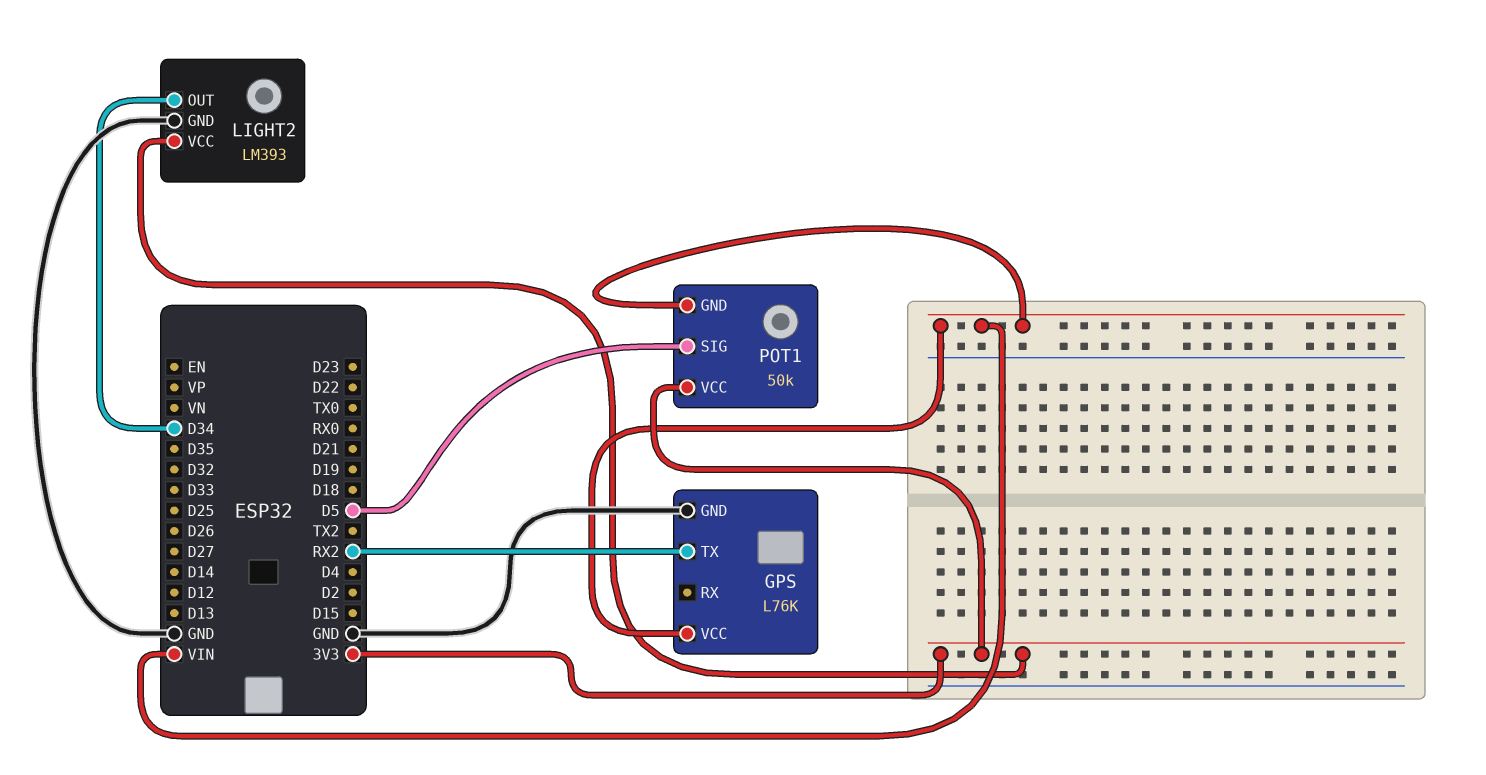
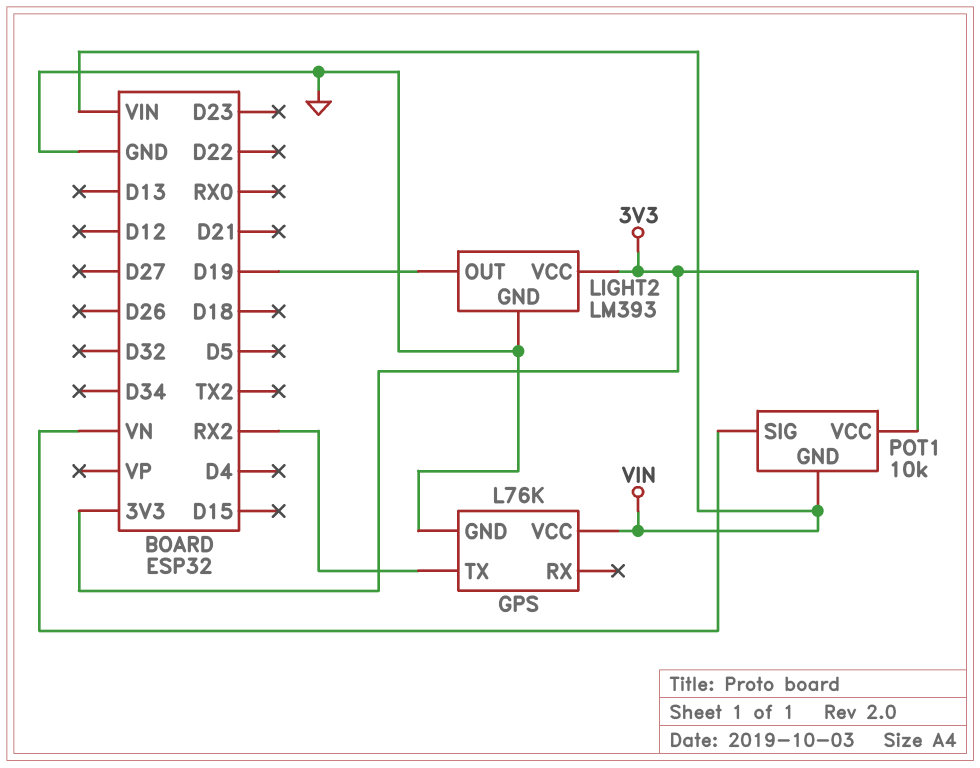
LIGHT2 pin OUT: D34 -> D19
POT1: 50k -> 10k
POT1 pin SIG: D5 -> VN

